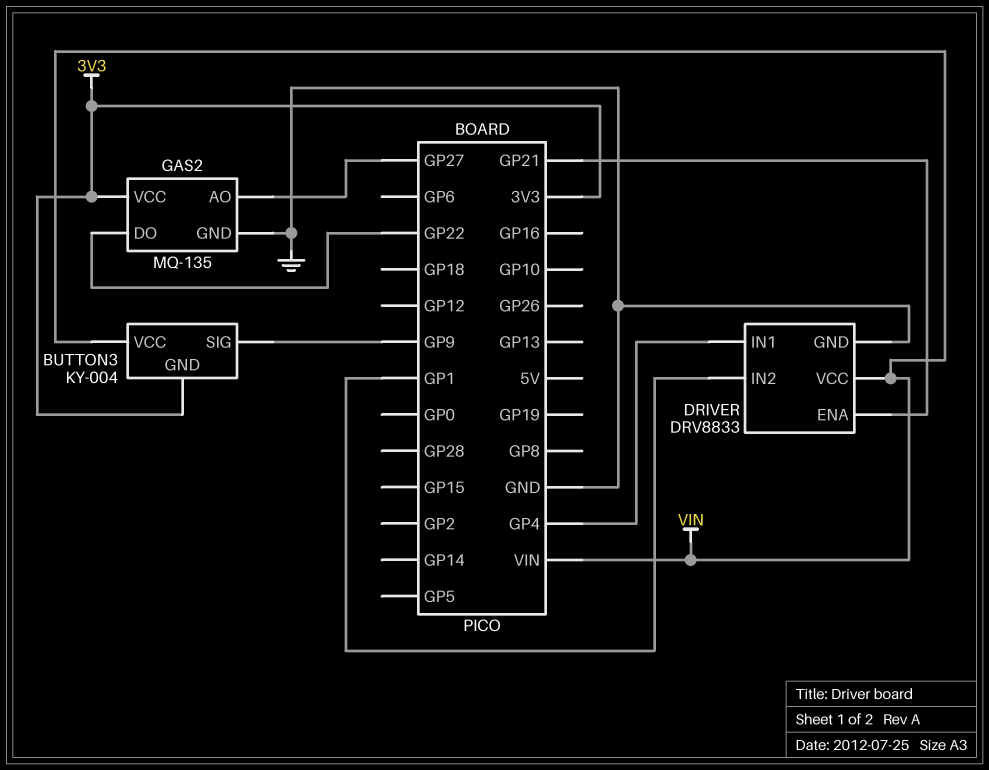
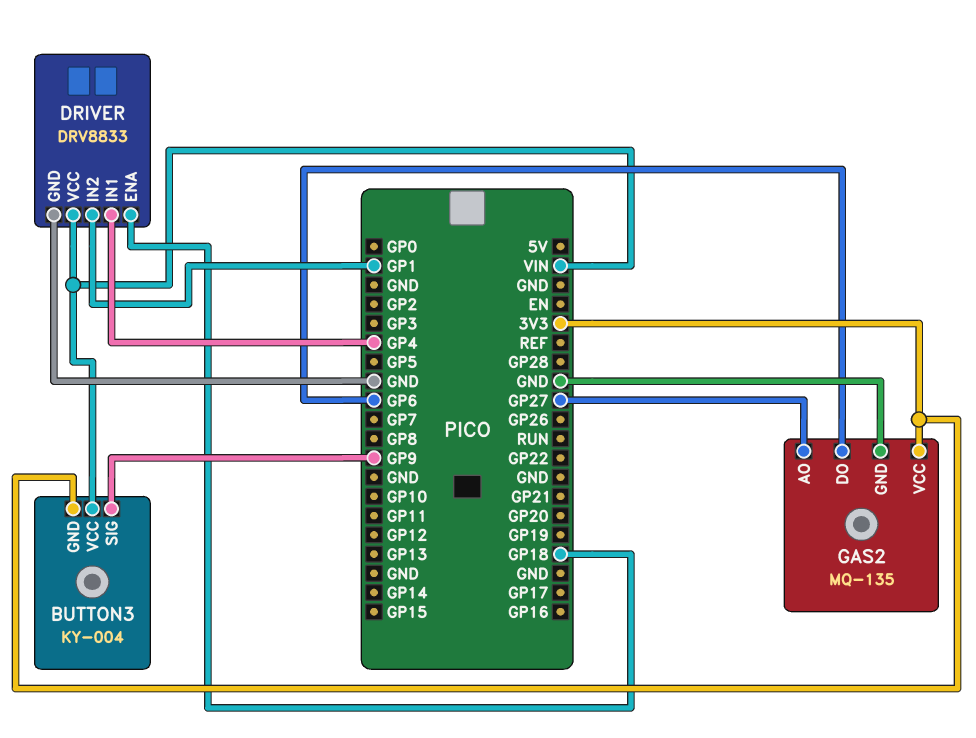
DRIVER pin ENA: GP21 -> GP18
GAS2 pin DO: GP22 -> GP6

